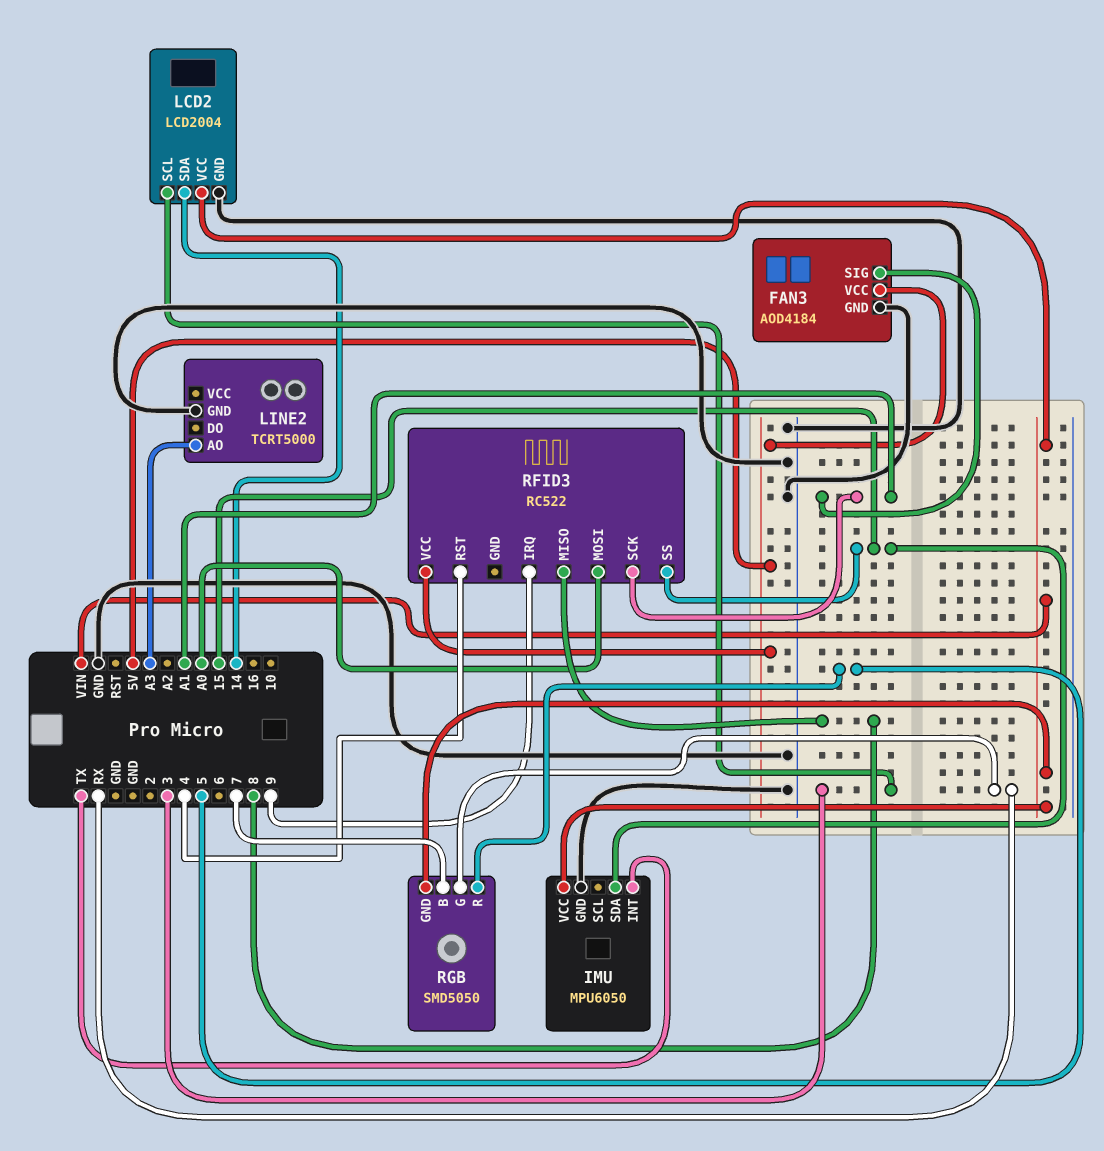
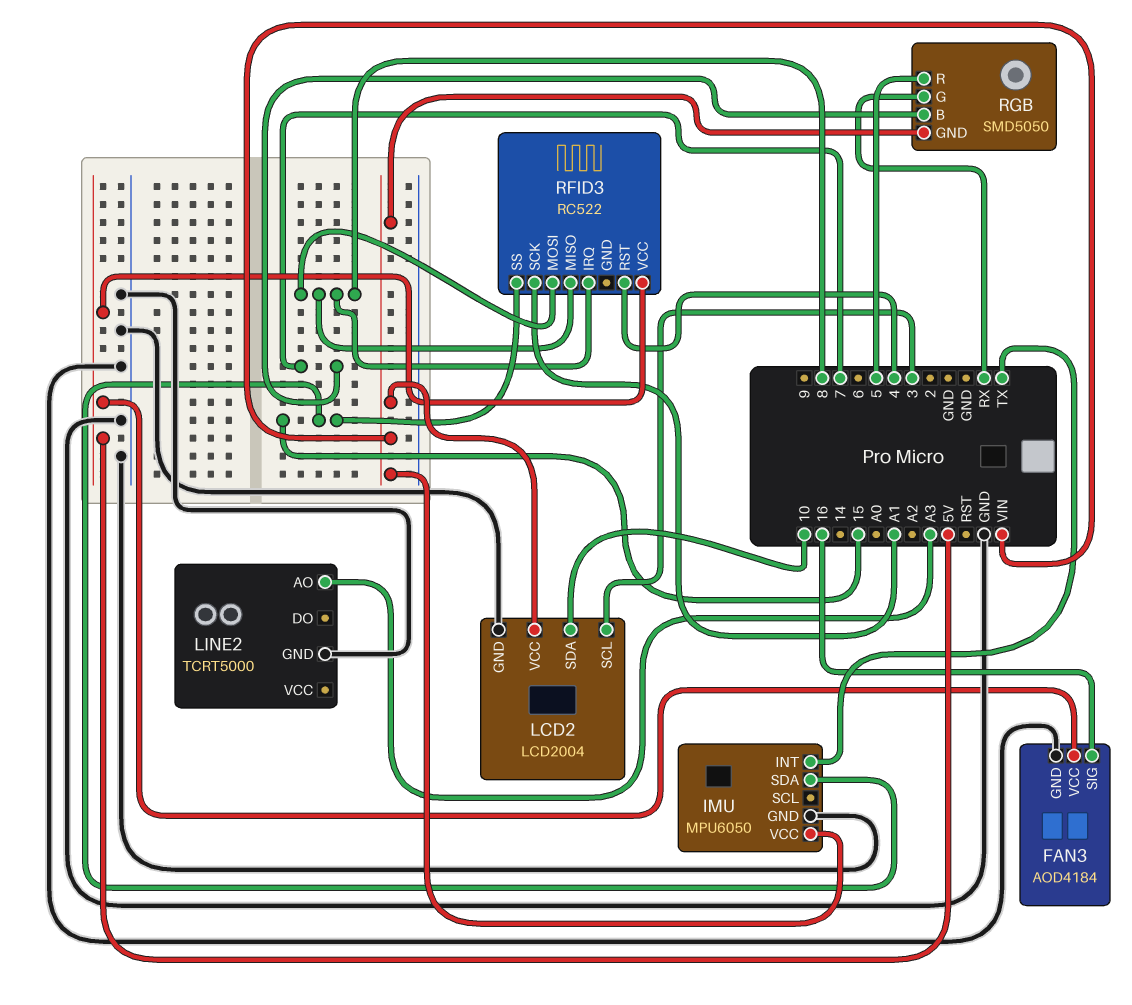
FAN3 pin SIG: A1 -> 16
LCD2 pin SDA: 14 -> 10
RFID3 pin IRQ: 9 -> 8
RFID3 pin MOSI: A0 -> 8

